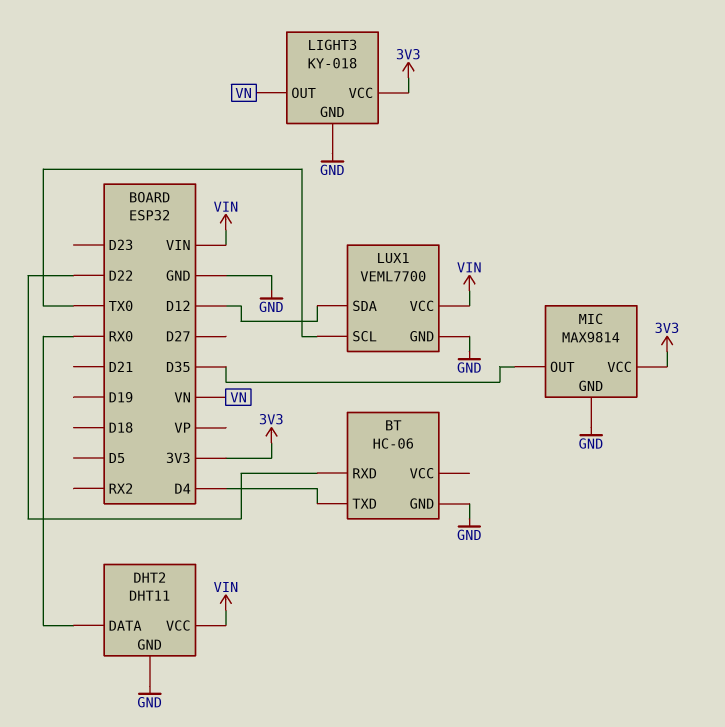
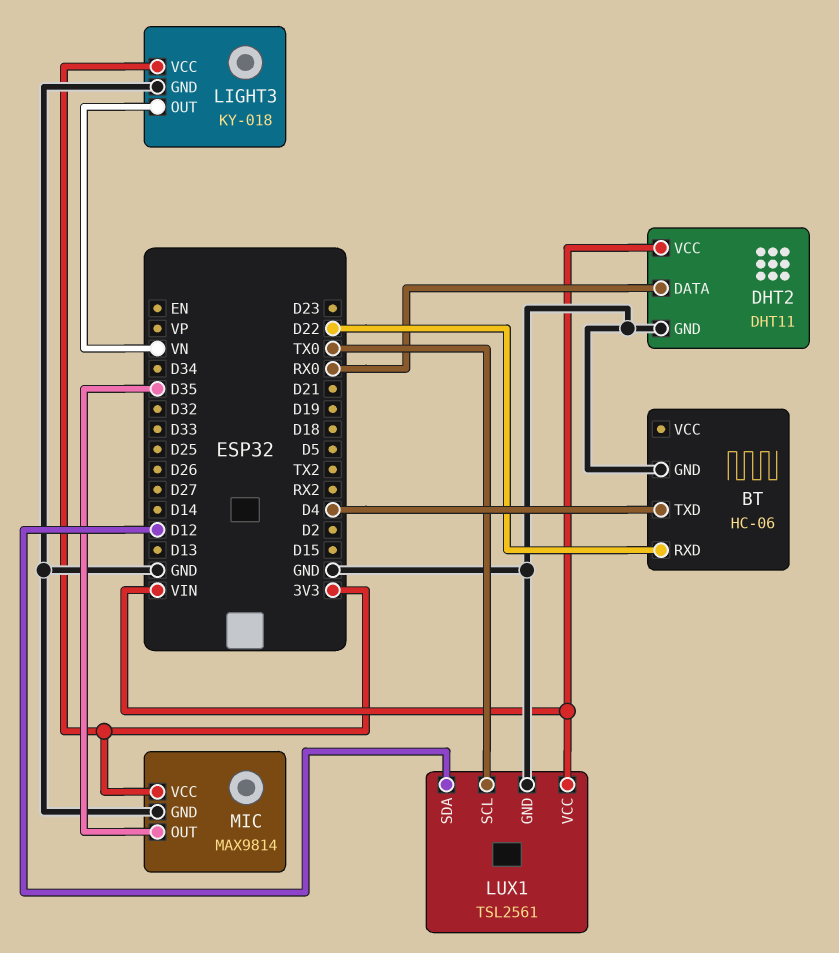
LUX1: VEML7700 -> TSL2561

